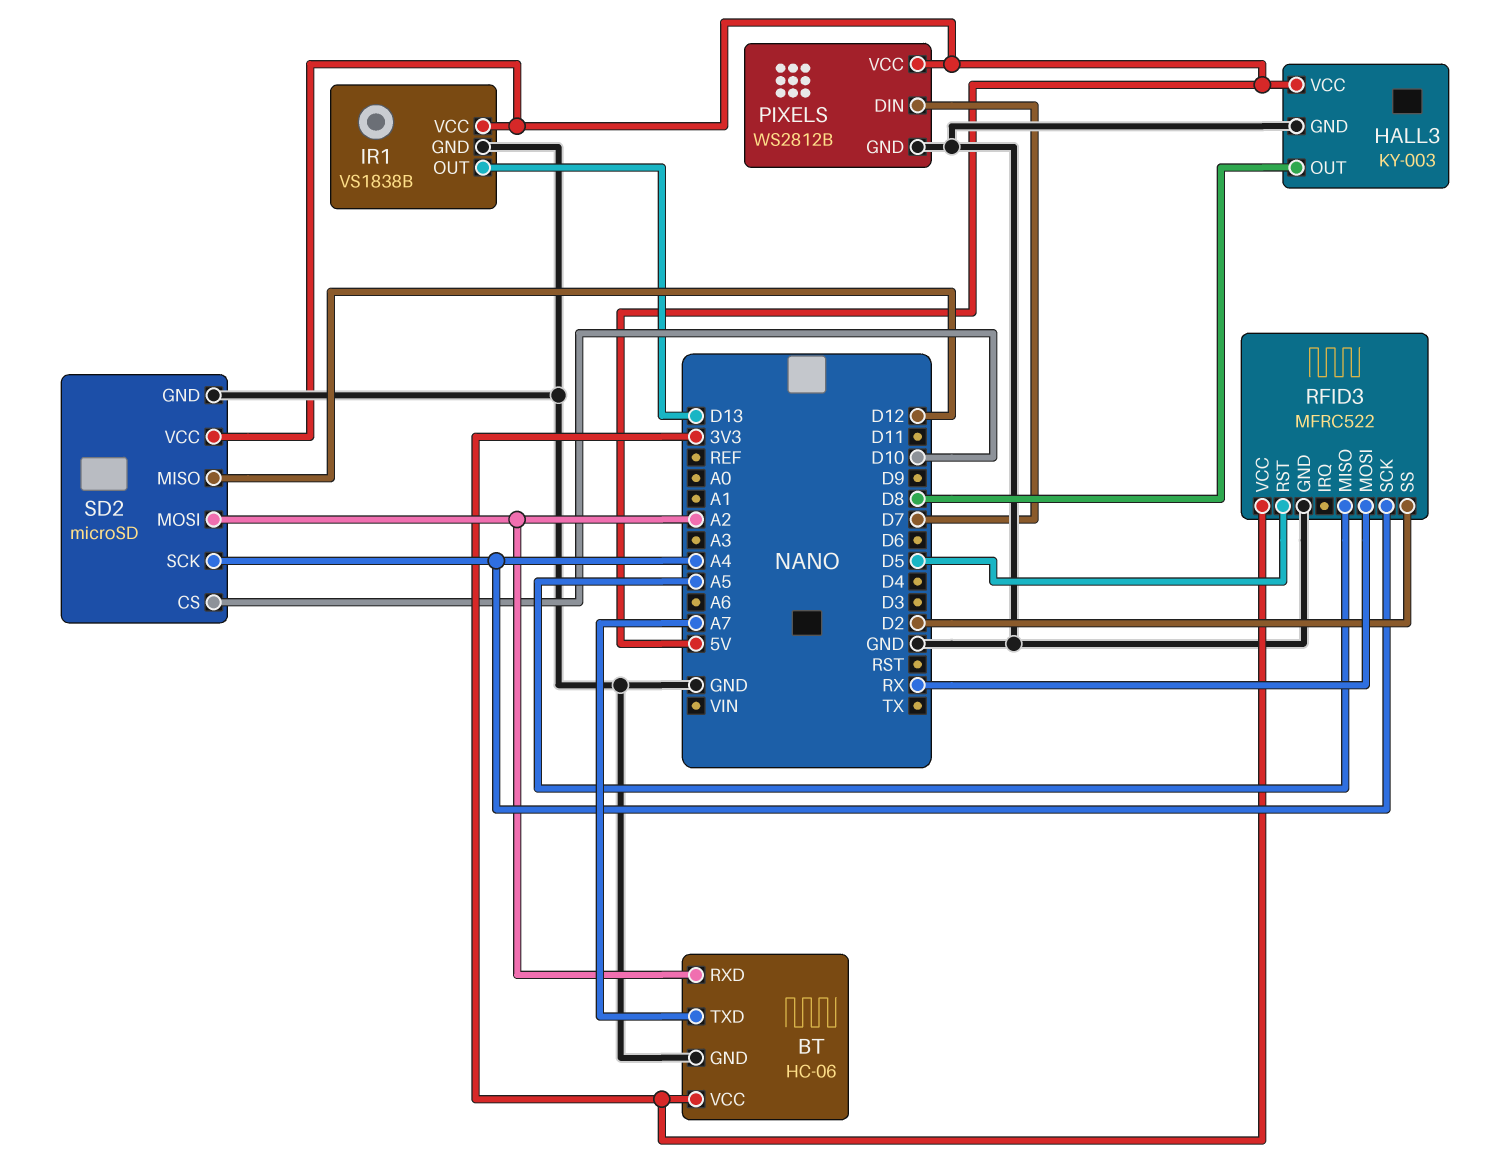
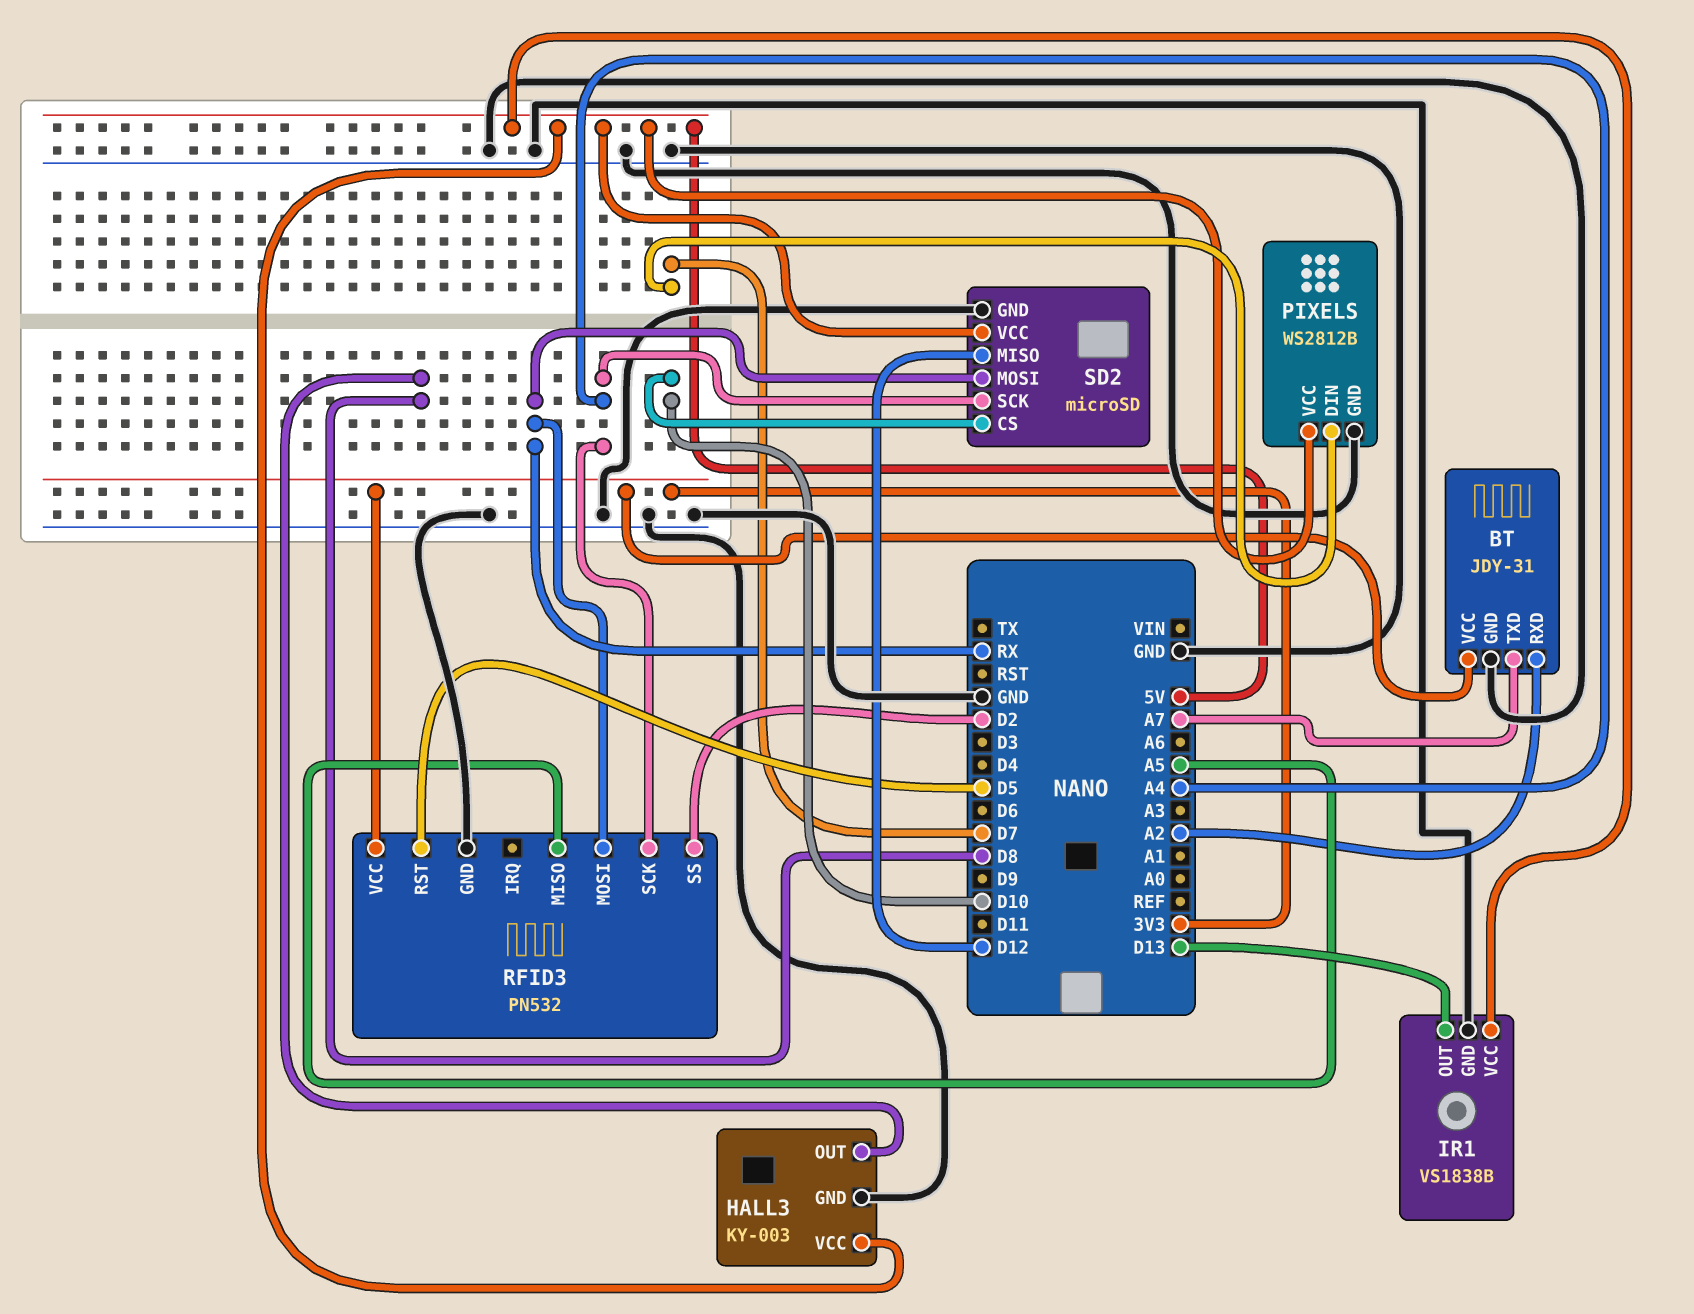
BT: HC-06 -> JDY-31
RFID3: MFRC522 -> PN532
SD2 pin MOSI: A2 -> RX

